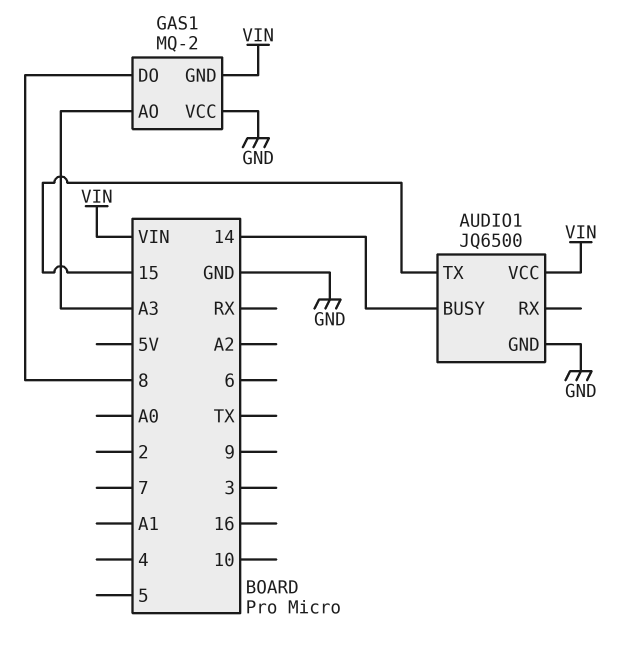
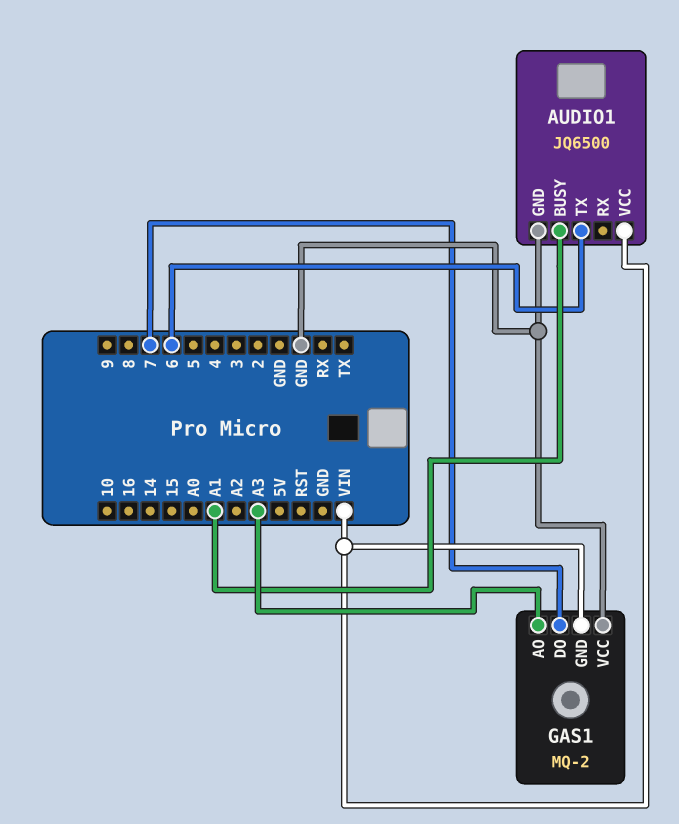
AUDIO1 pin BUSY: 14 -> A1
AUDIO1 pin TX: 15 -> 6
GAS1 pin DO: 8 -> 7

